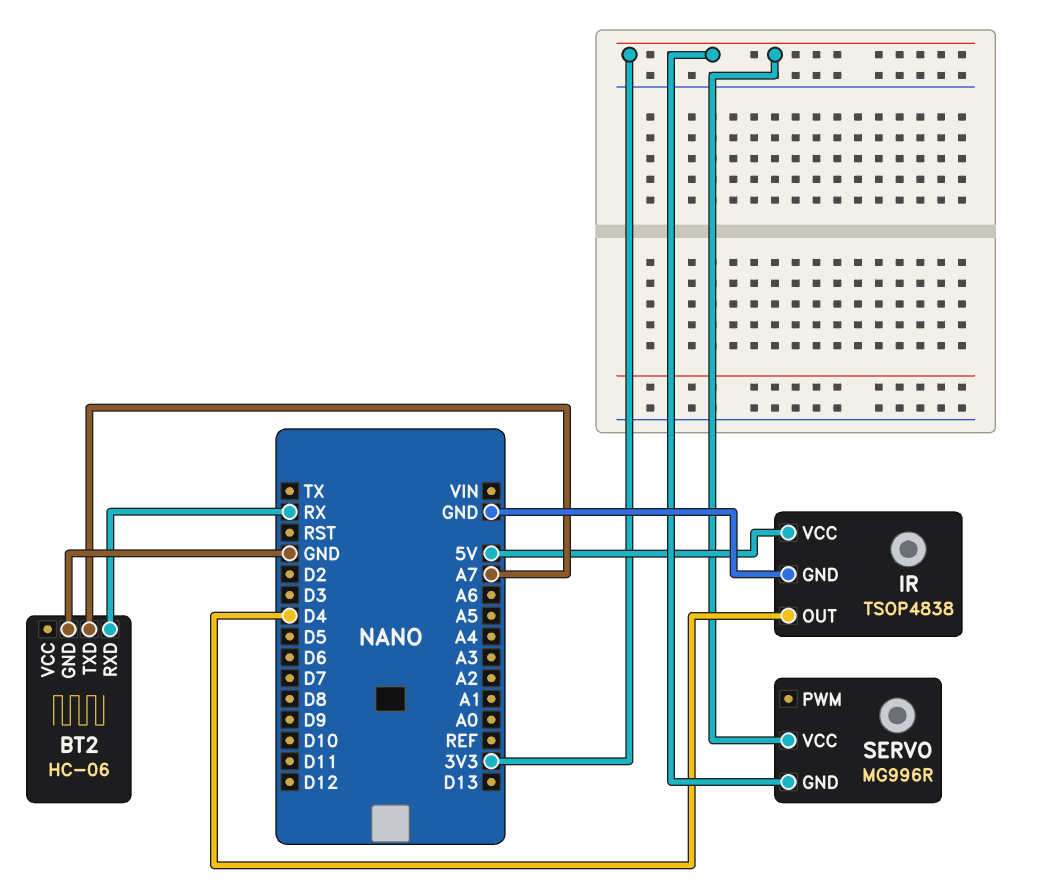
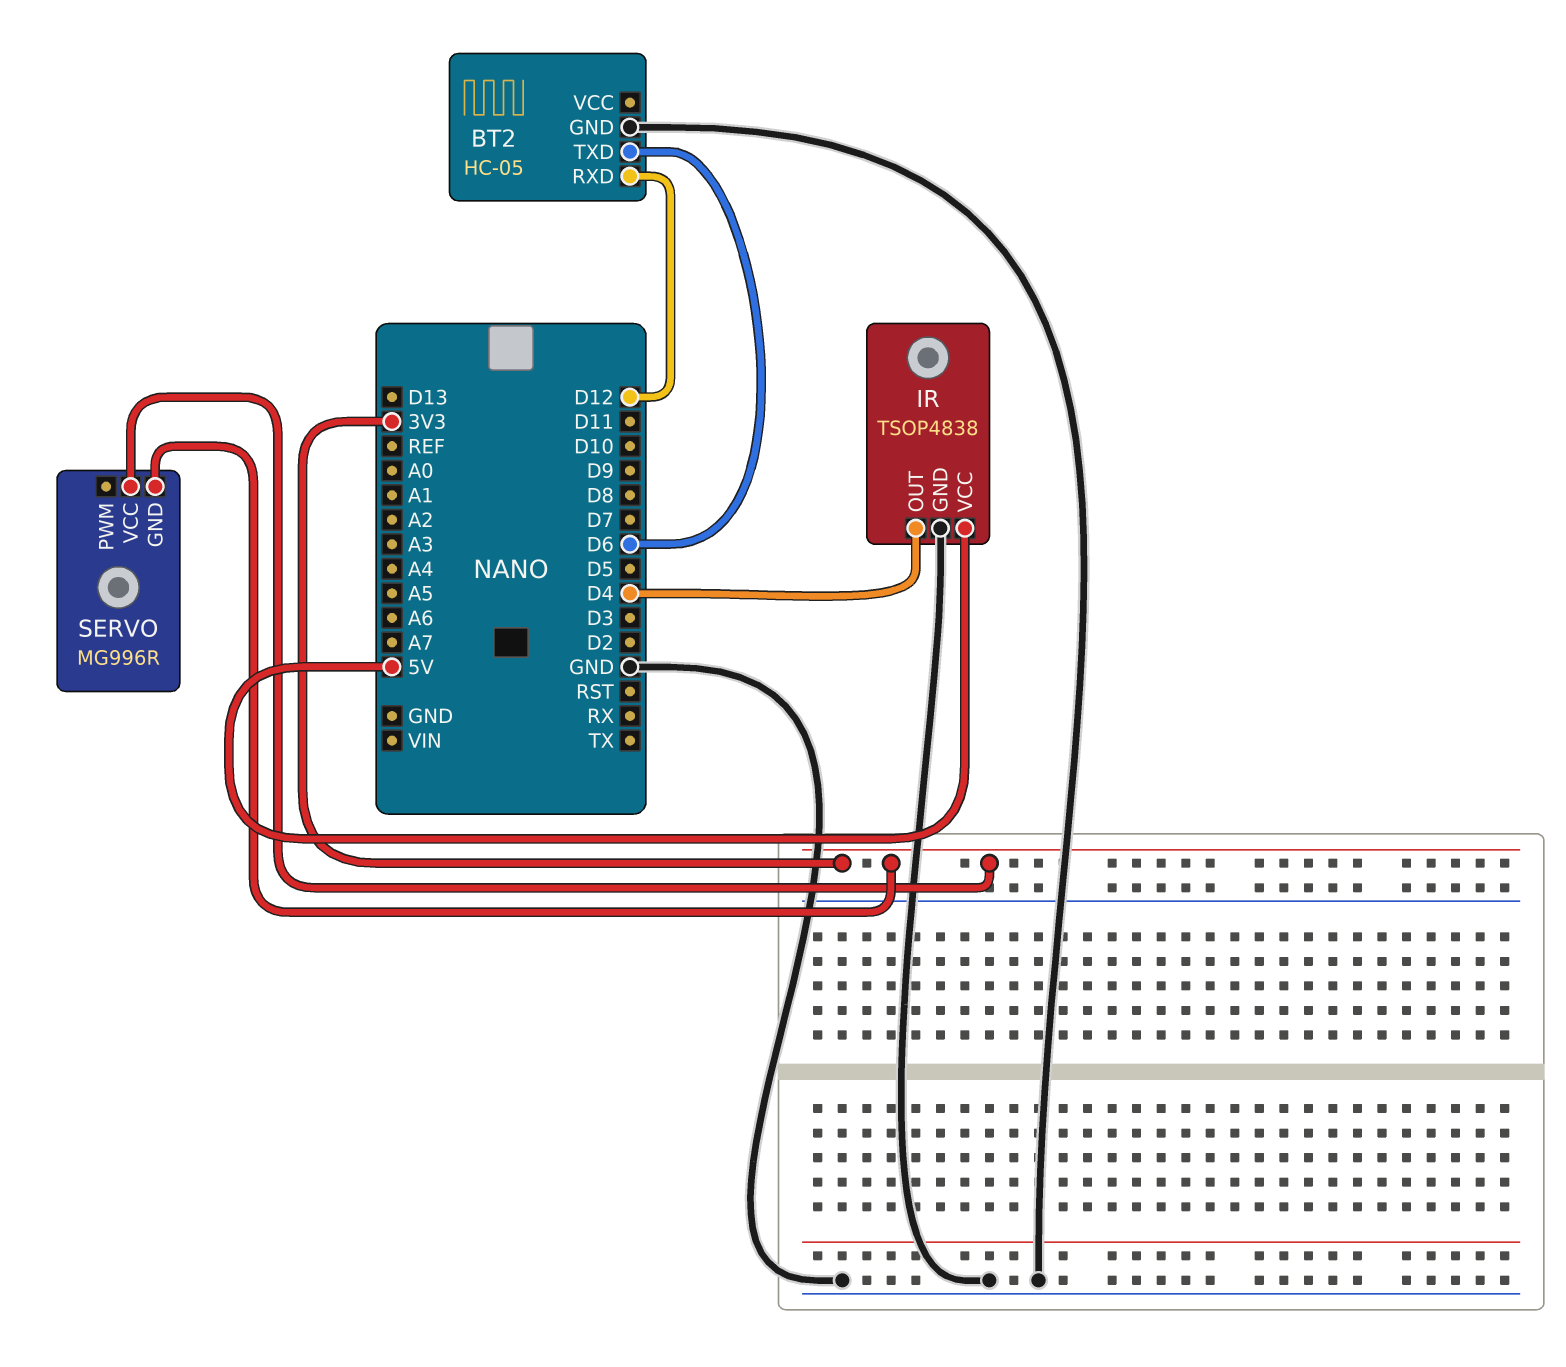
BT2: HC-06 -> HC-05
BT2 pin RXD: RX -> D12
BT2 pin TXD: A7 -> D6

